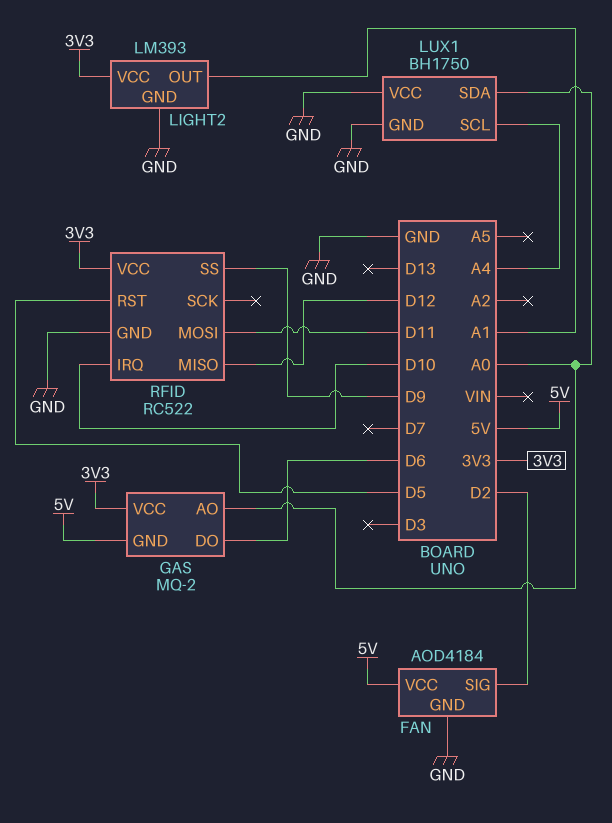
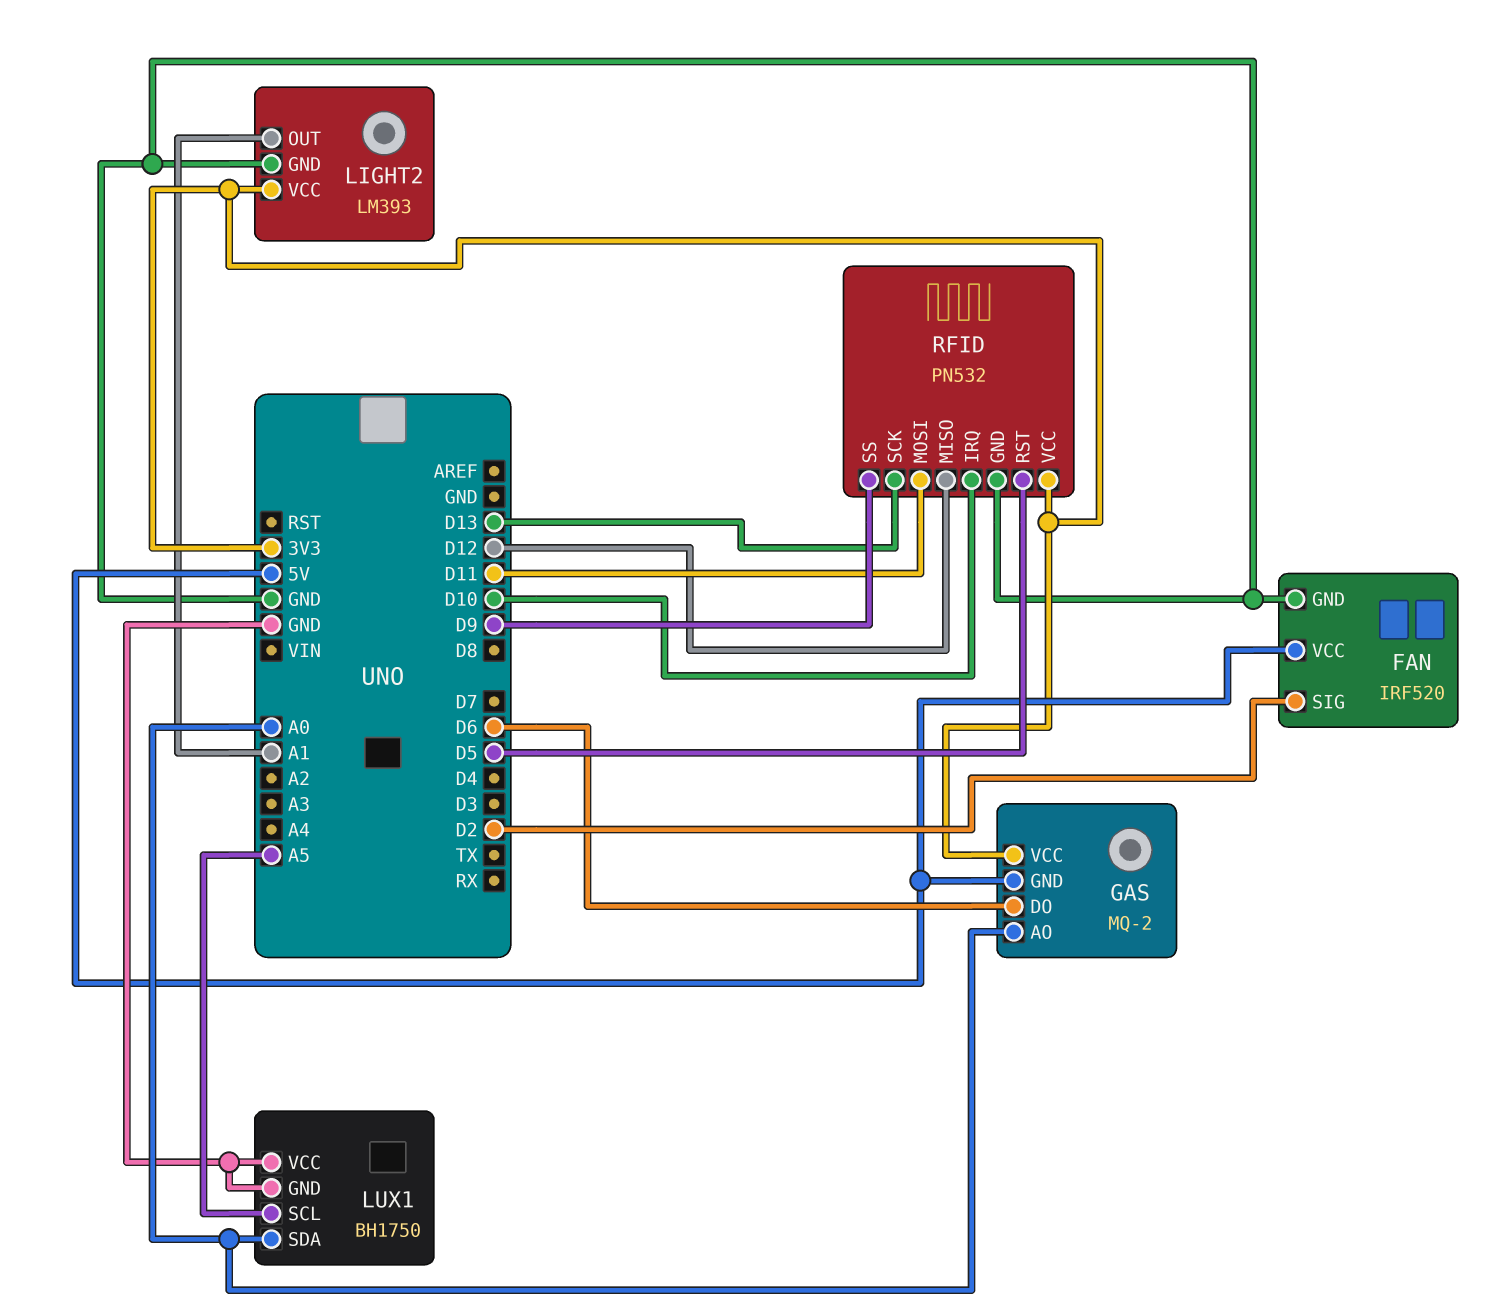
FAN: AOD4184 -> IRF520
LUX1 pin SCL: A4 -> A5
RFID: RC522 -> PN532
RFID pin SCK: none -> D13

